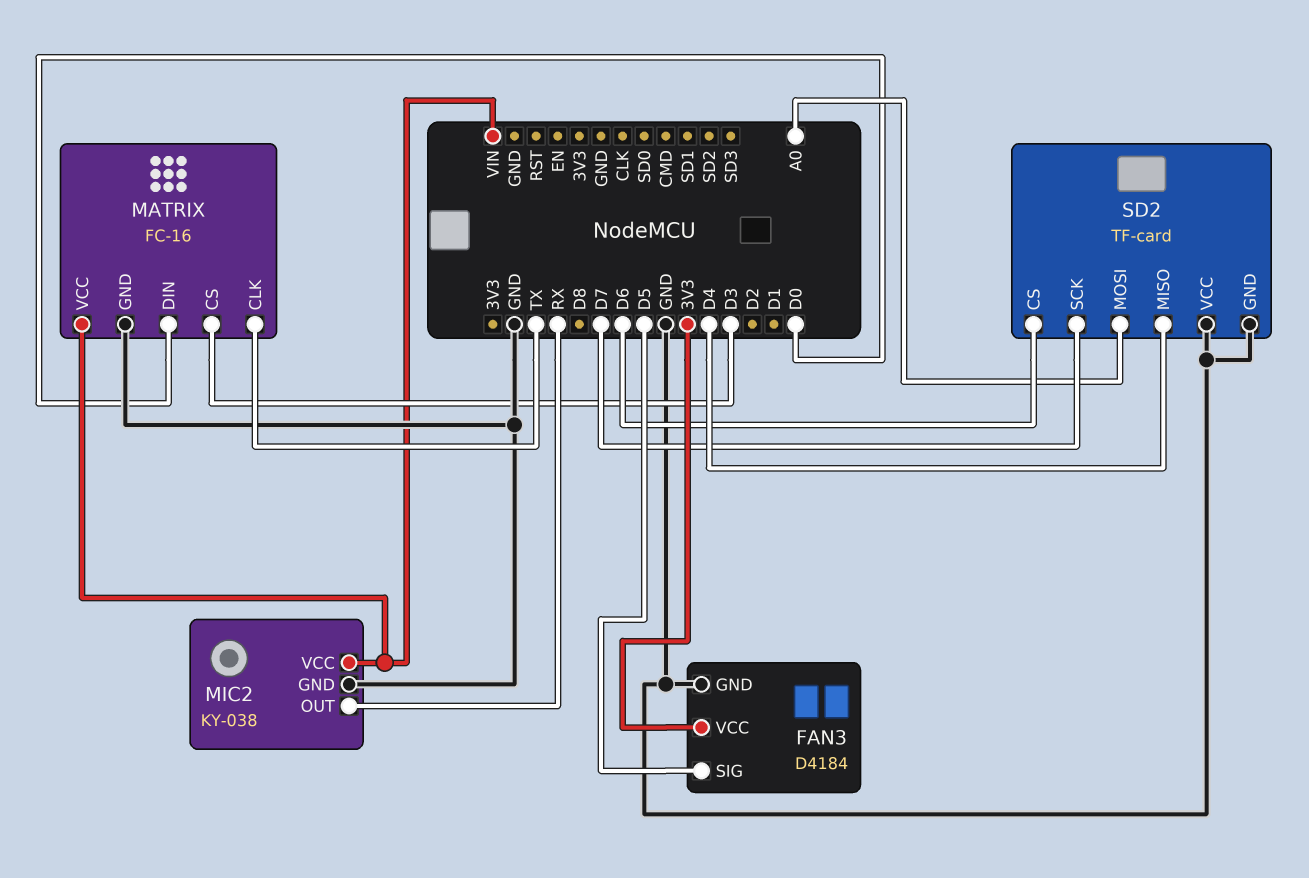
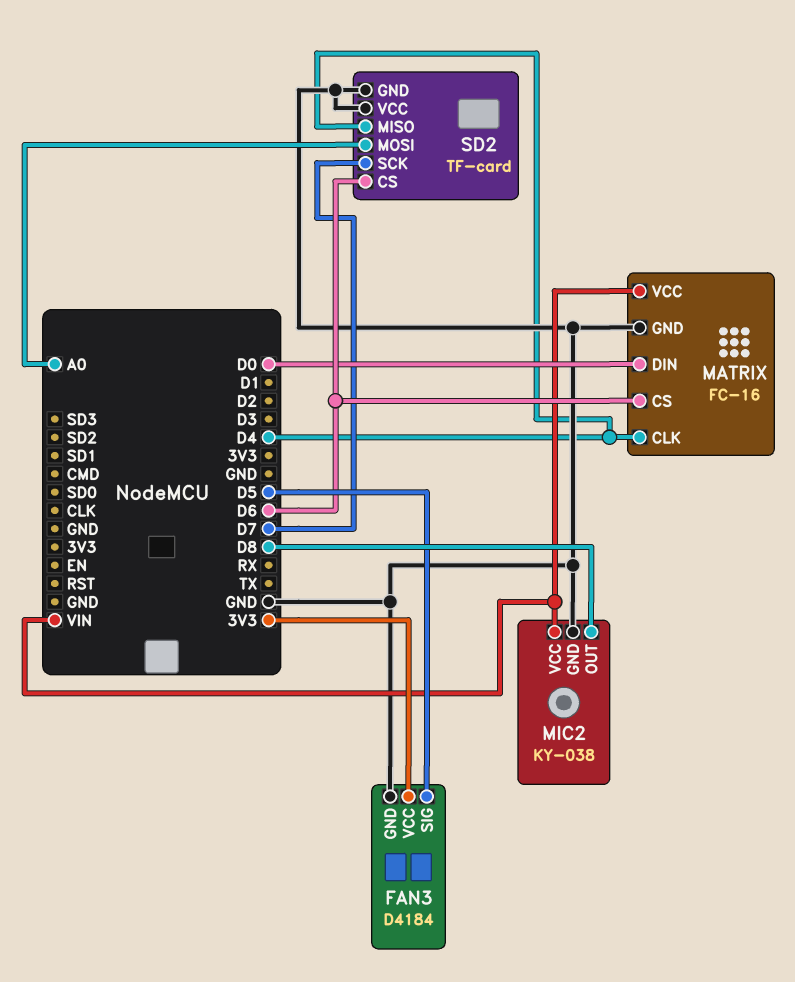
MATRIX pin CLK: TX -> D4
MATRIX pin CS: D3 -> D6
MIC2 pin OUT: RX -> D8

